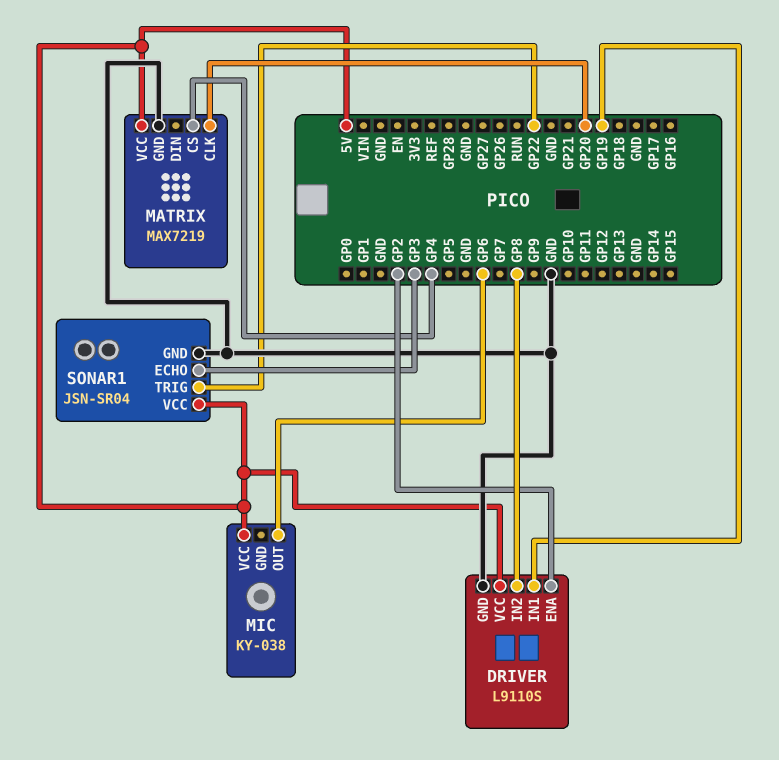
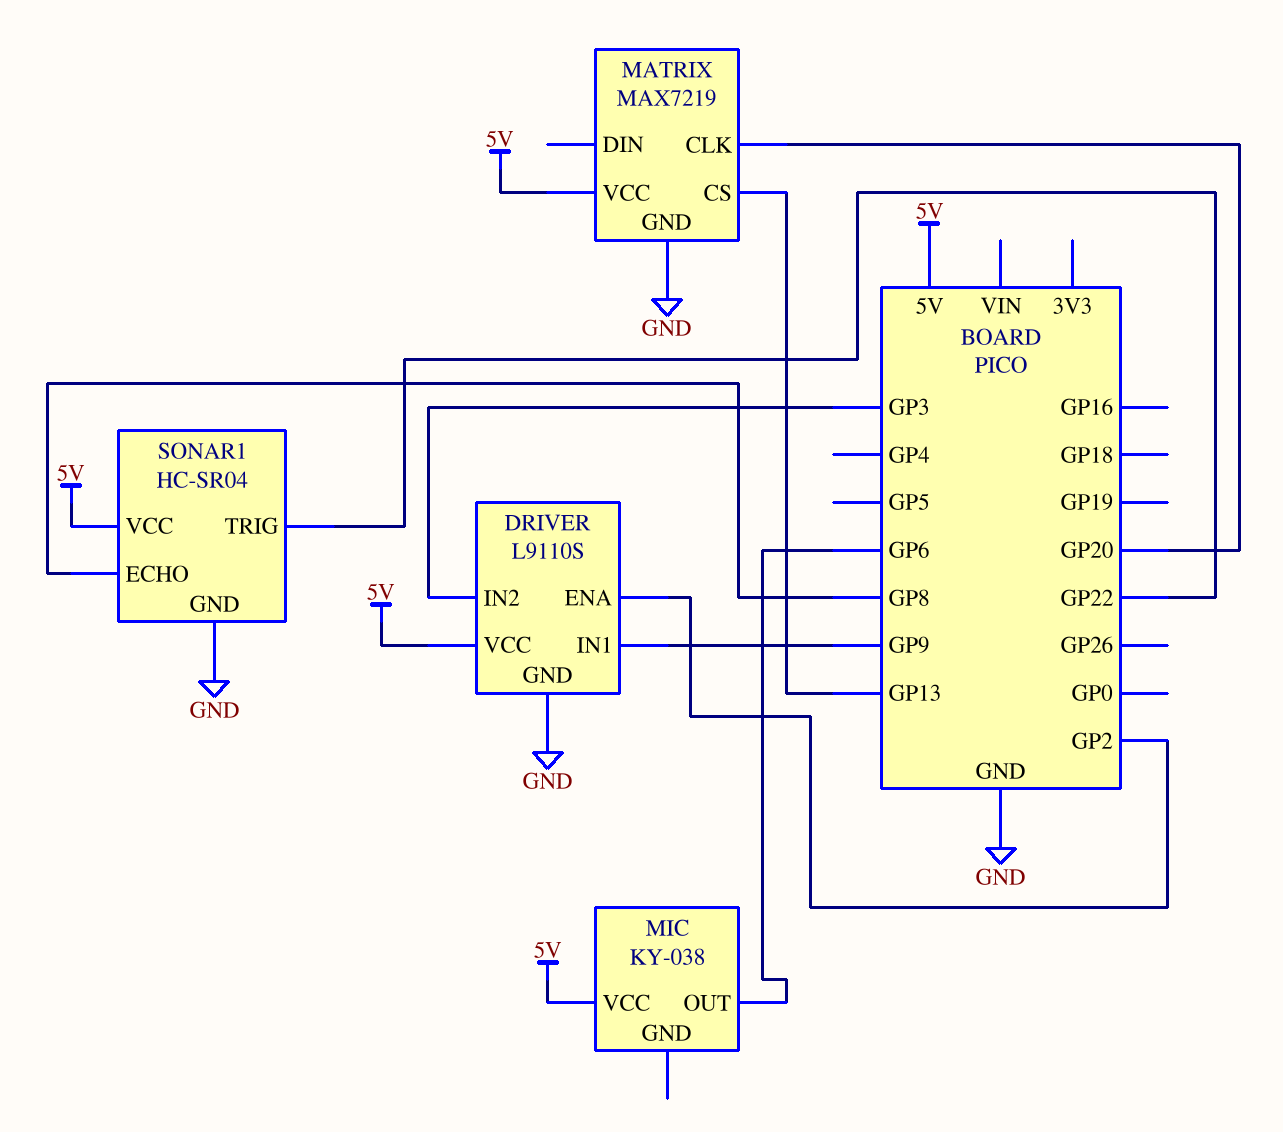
DRIVER pin IN1: GP19 -> GP9
DRIVER pin IN2: GP8 -> GP3
MATRIX pin CS: GP4 -> GP13
SONAR1: JSN-SR04 -> HC-SR04
SONAR1 pin ECHO: GP3 -> GP8

